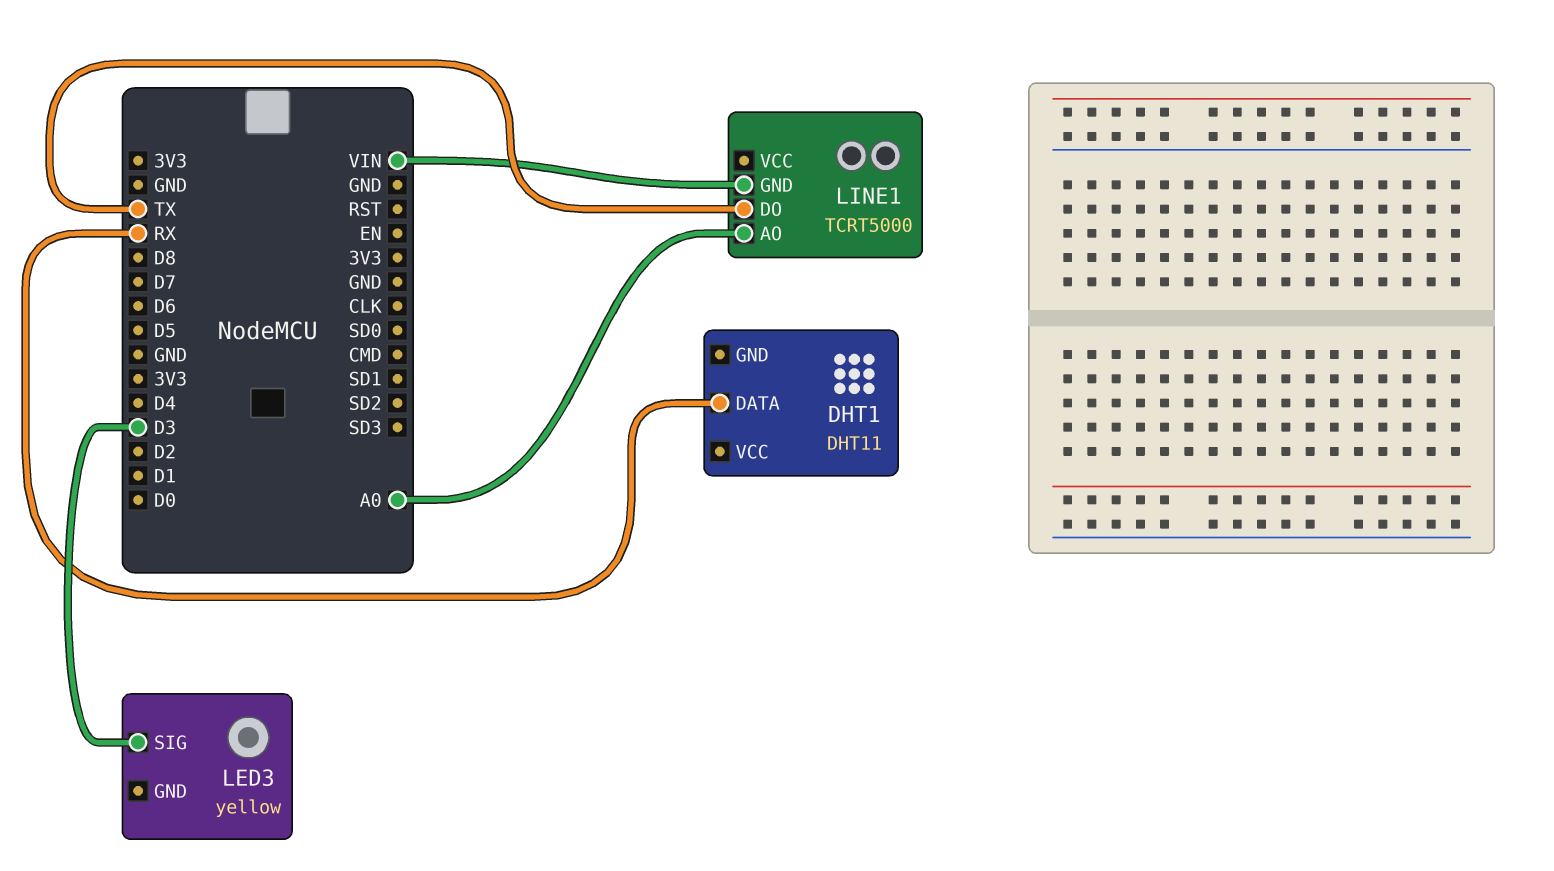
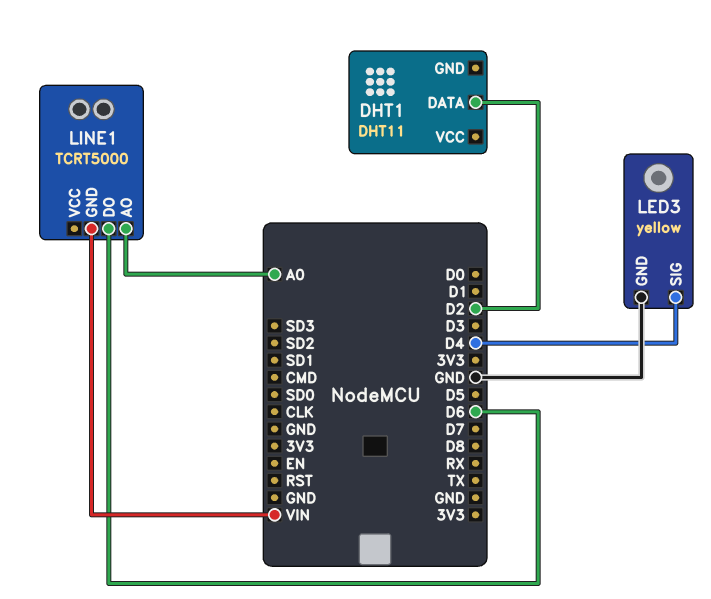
DHT1 pin DATA: RX -> D2
LED3 pin GND: none -> GND
LED3 pin SIG: D3 -> D4
LINE1 pin DO: TX -> D6

